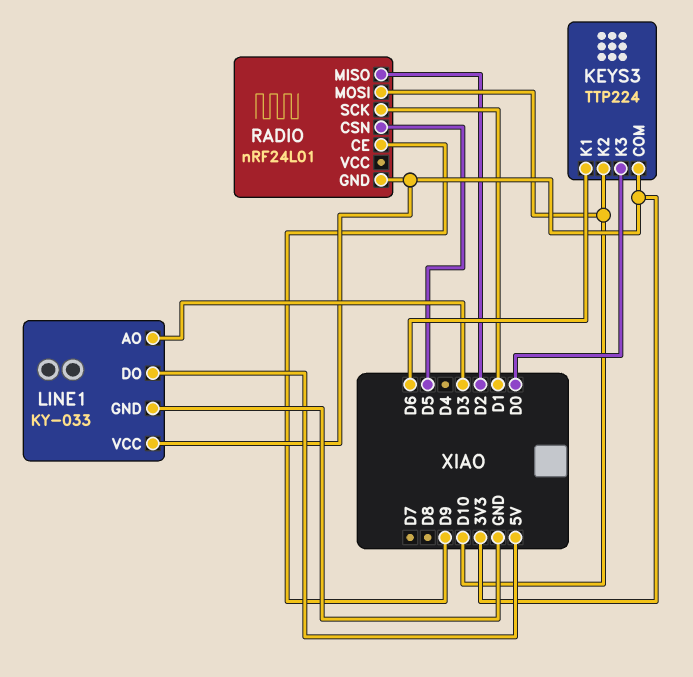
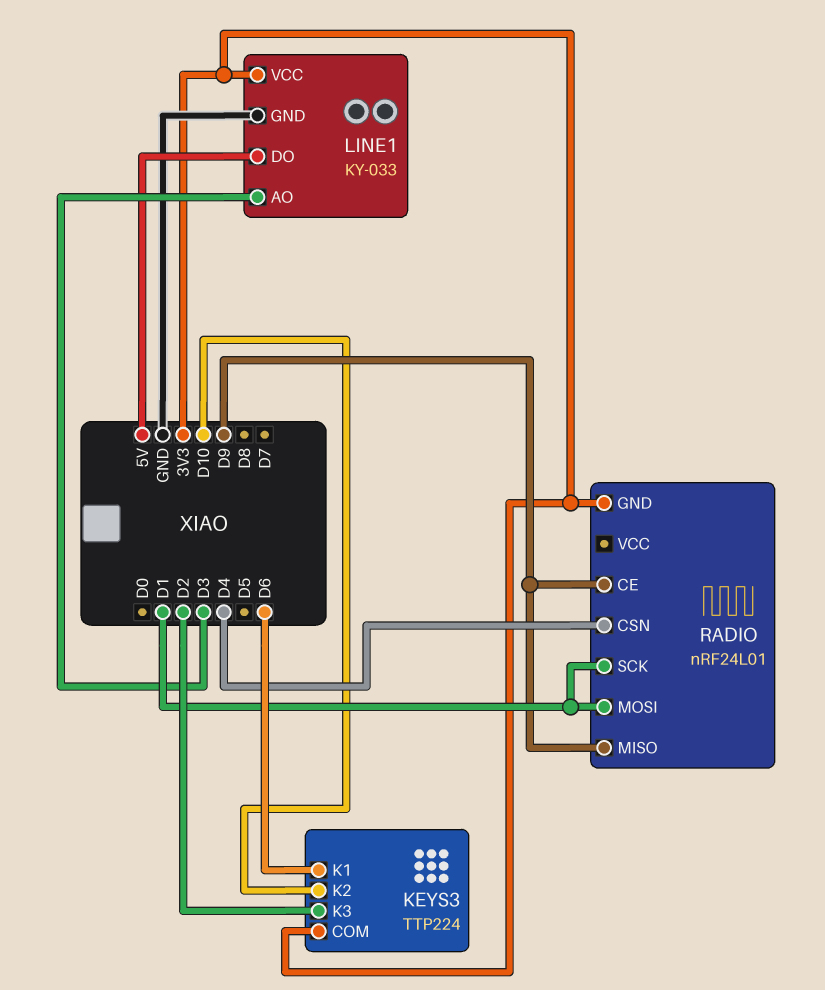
KEYS3 pin K3: D0 -> D2
RADIO pin CSN: D5 -> D4
RADIO pin MISO: D2 -> D9
RADIO pin MOSI: D10 -> D1

